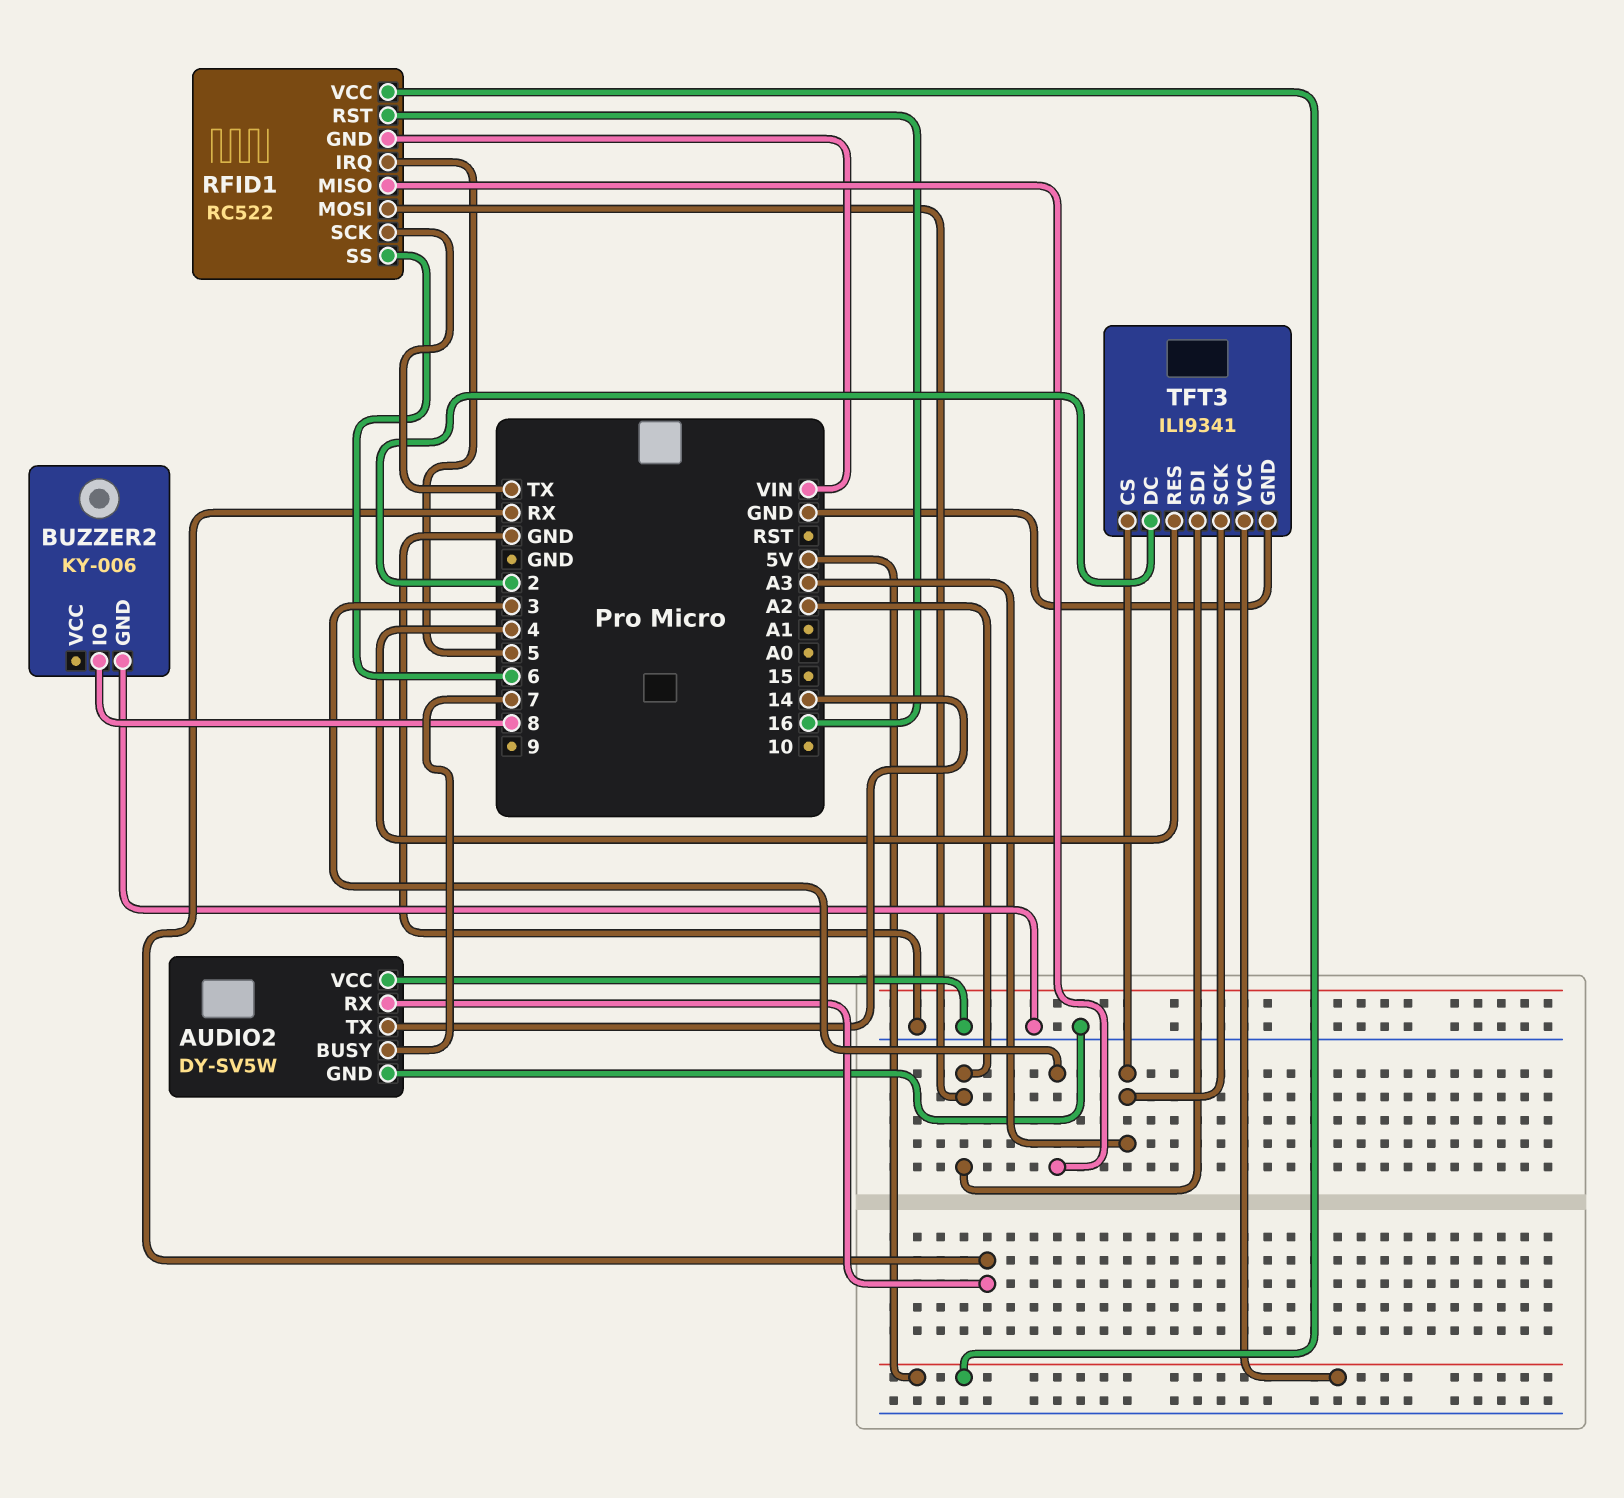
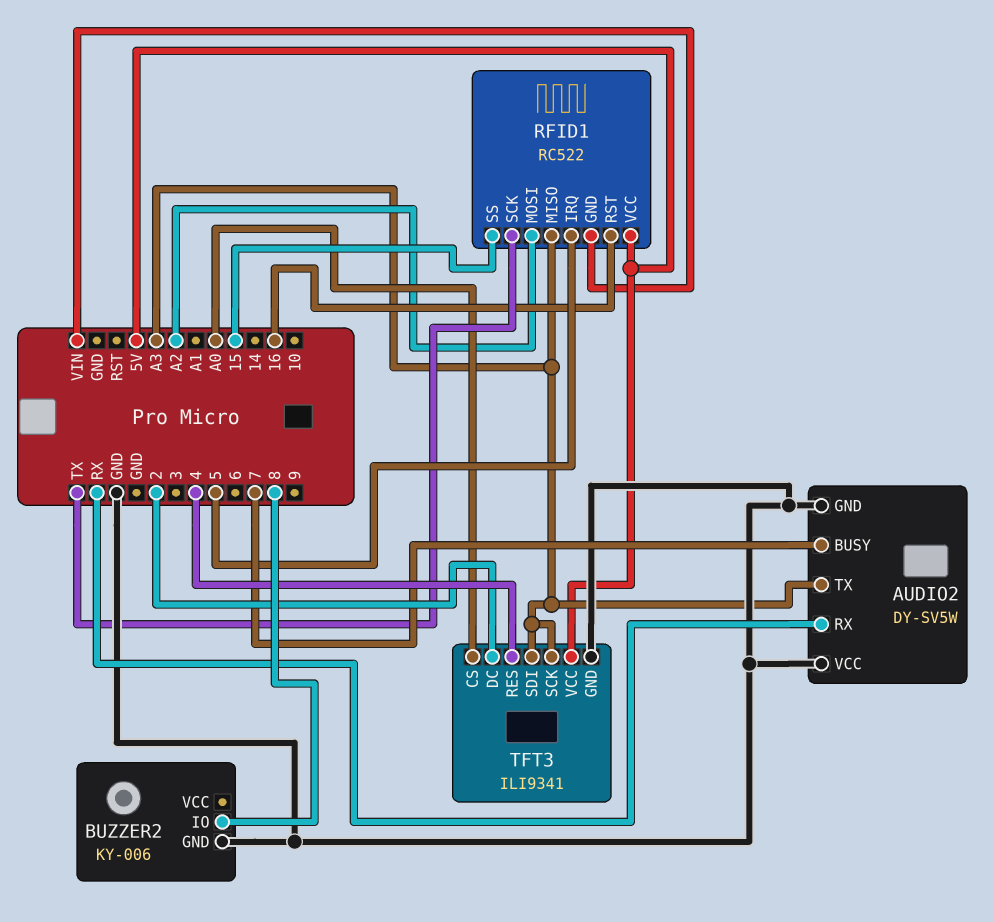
AUDIO2 pin TX: 14 -> A3
RFID1 pin MISO: 3 -> A3
RFID1 pin SS: 6 -> 15
TFT3 pin CS: A3 -> A0
TFT3 pin SDI: A2 -> A3

